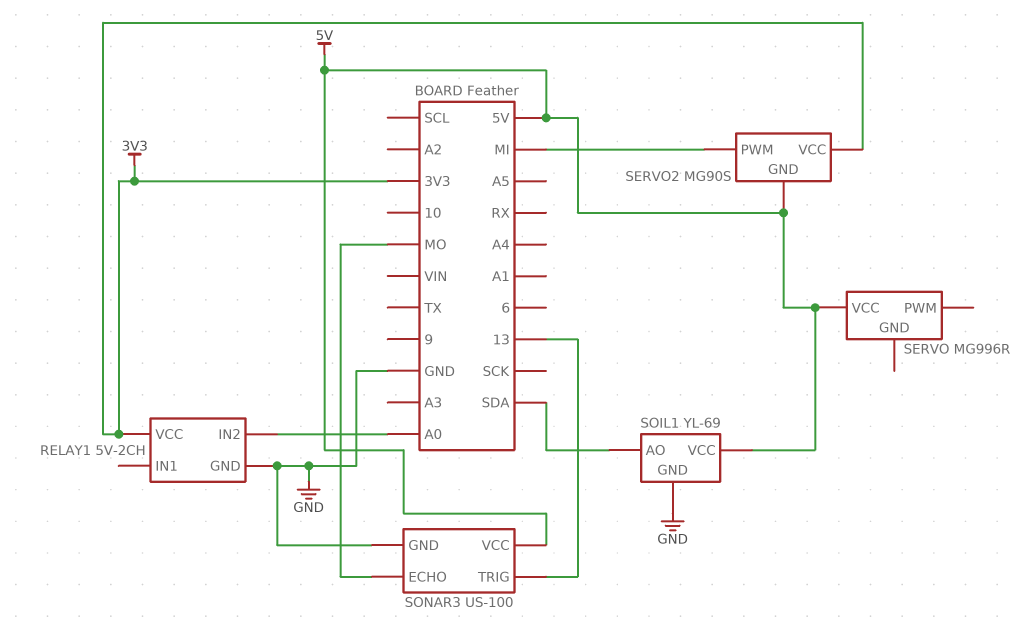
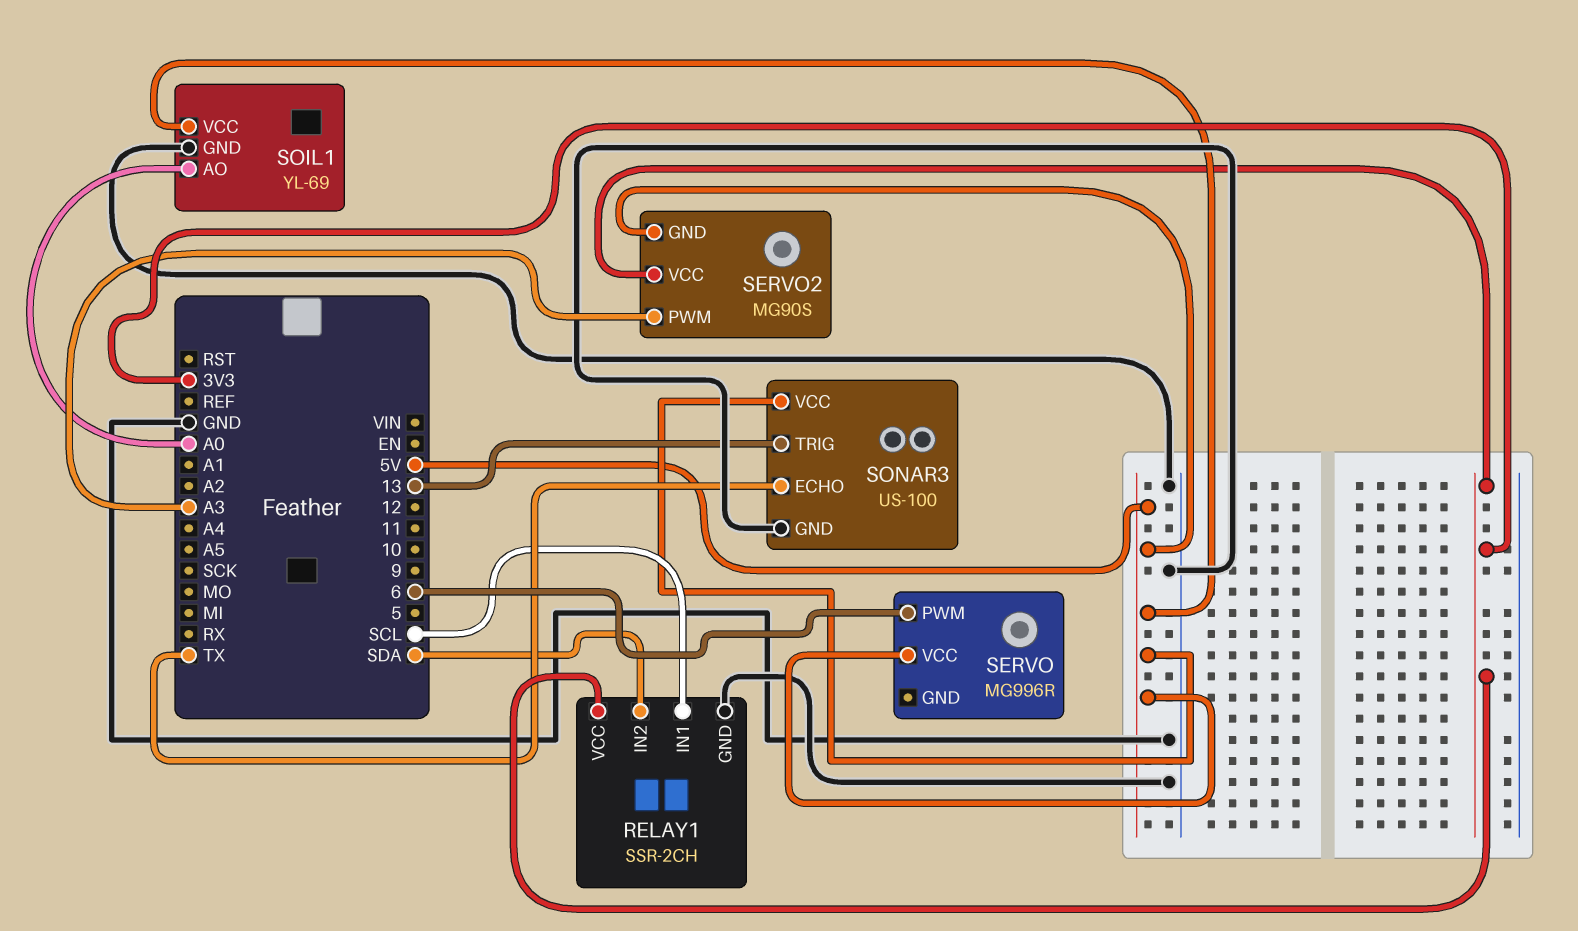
RELAY1: 5V-2CH -> SSR-2CH
RELAY1 pin IN1: none -> SCL
RELAY1 pin IN2: A0 -> SDA
SERVO pin PWM: none -> 6
SERVO2 pin PWM: MI -> A3
SOIL1 pin AO: SDA -> A0
SONAR3 pin ECHO: MO -> TX

